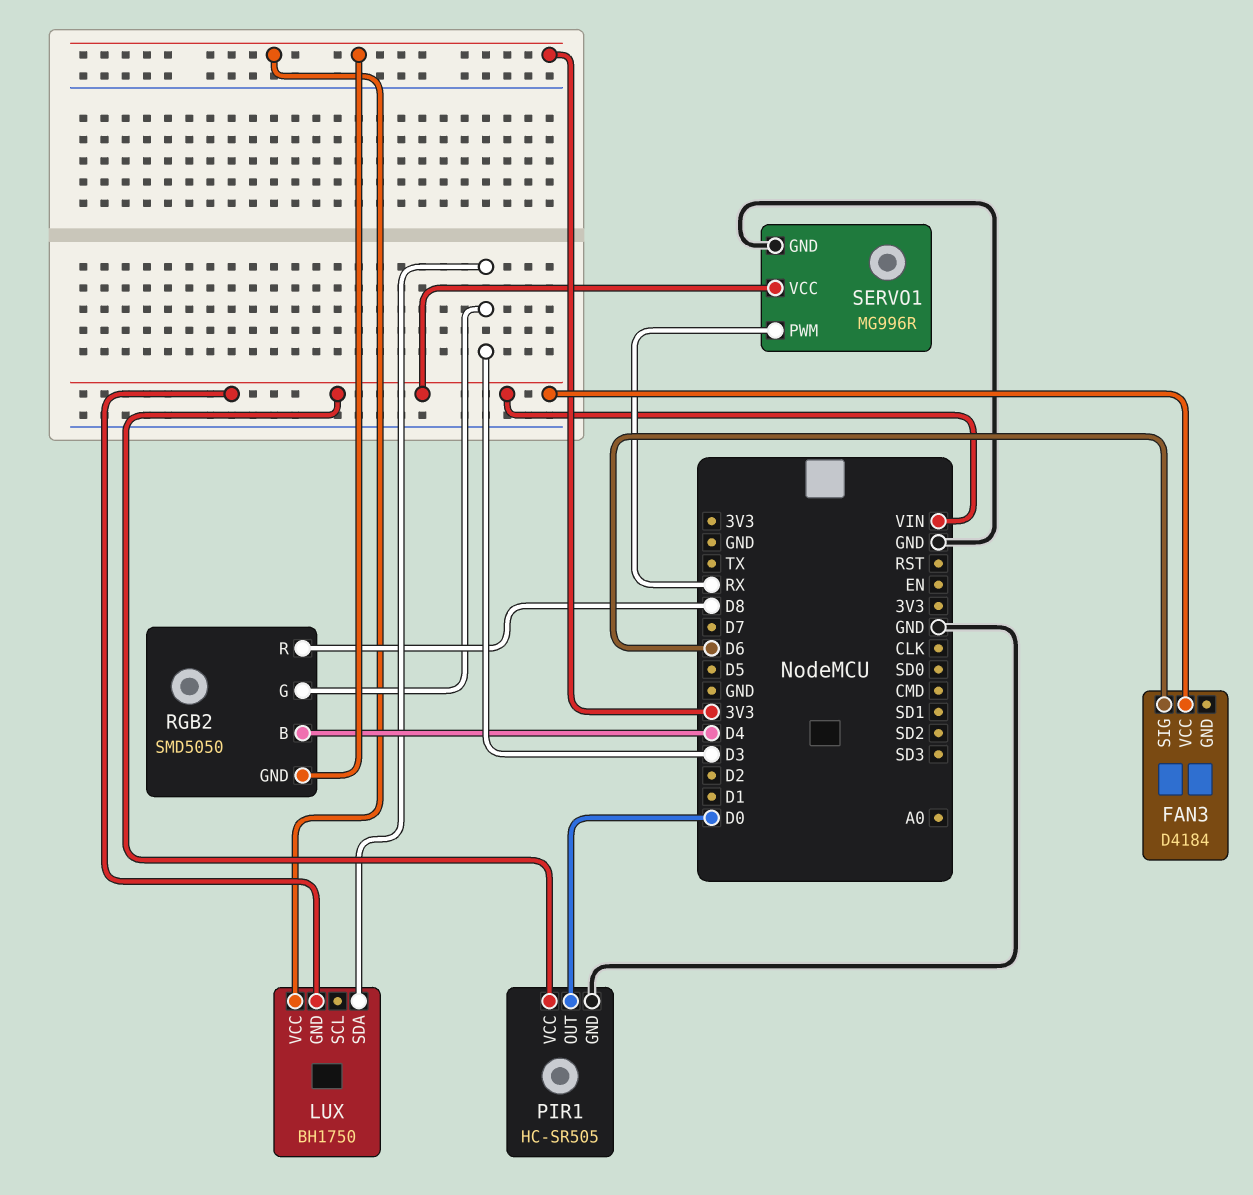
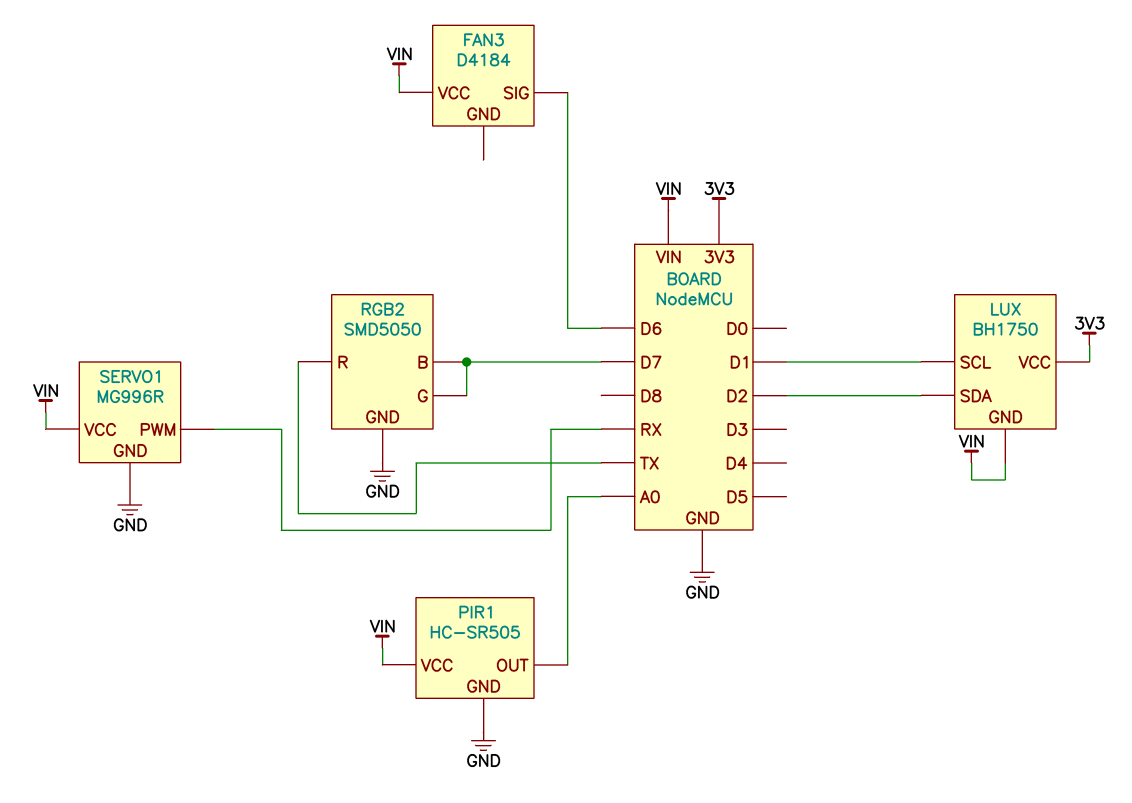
LUX pin SCL: none -> D1
LUX pin SDA: D3 -> D2
PIR1 pin OUT: D0 -> A0
RGB2 pin B: D4 -> D7
RGB2 pin G: D3 -> D7
RGB2 pin GND: 3V3 -> GND
RGB2 pin R: D8 -> TX

